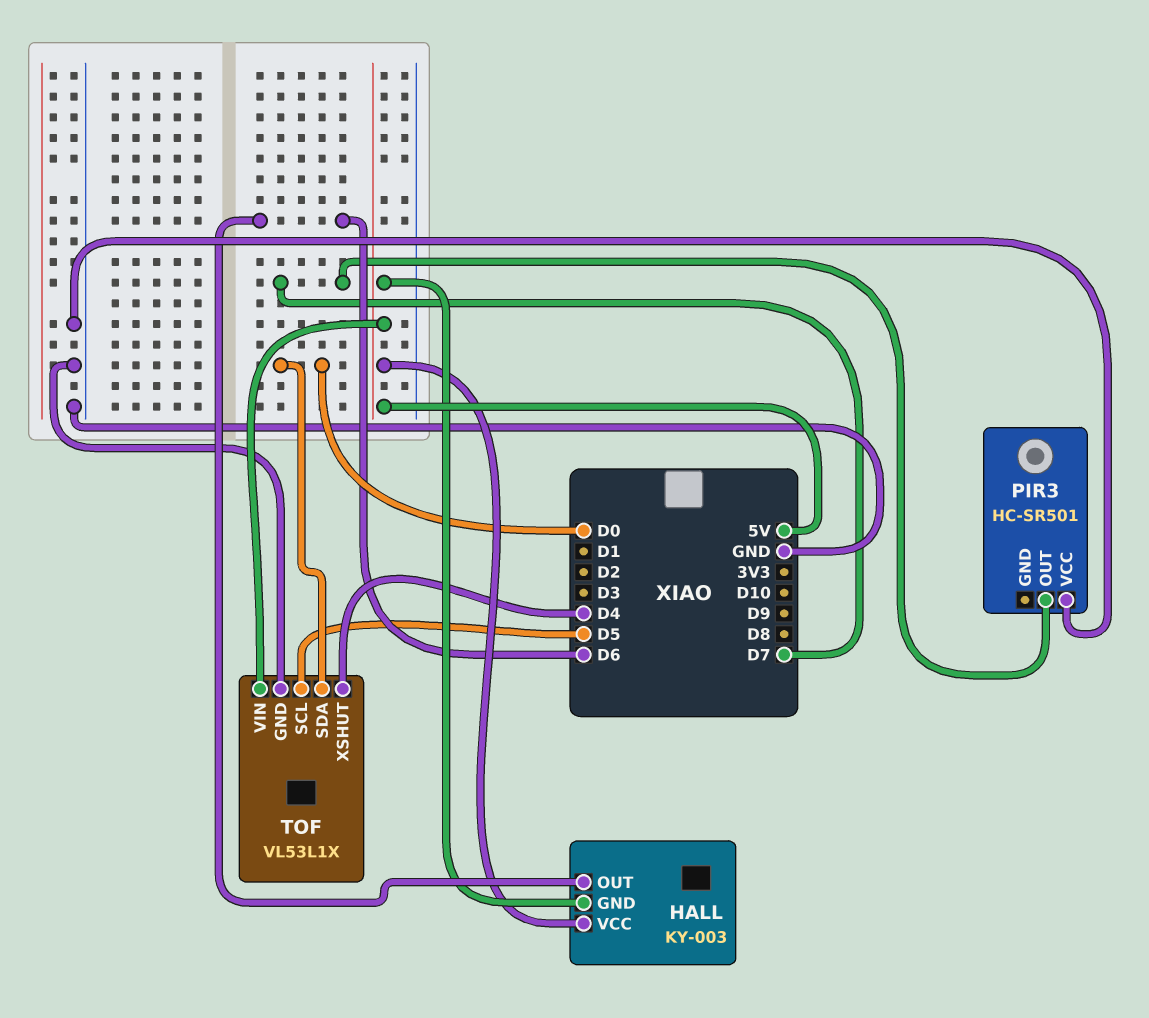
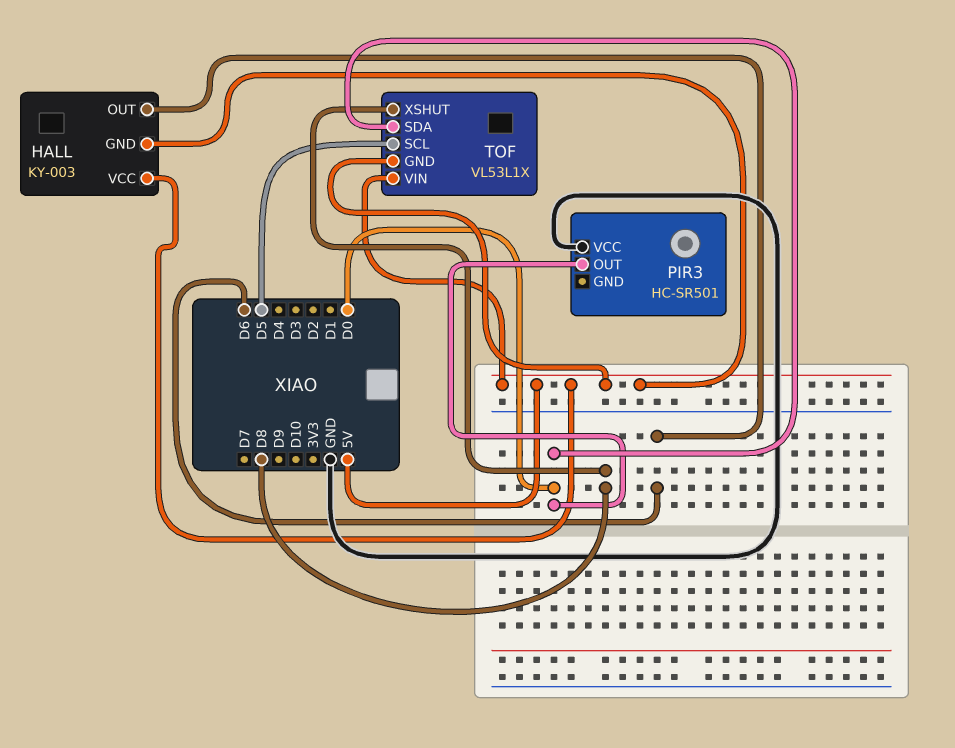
PIR3 pin OUT: D7 -> D0
TOF pin GND: GND -> 5V
TOF pin XSHUT: D4 -> D8

